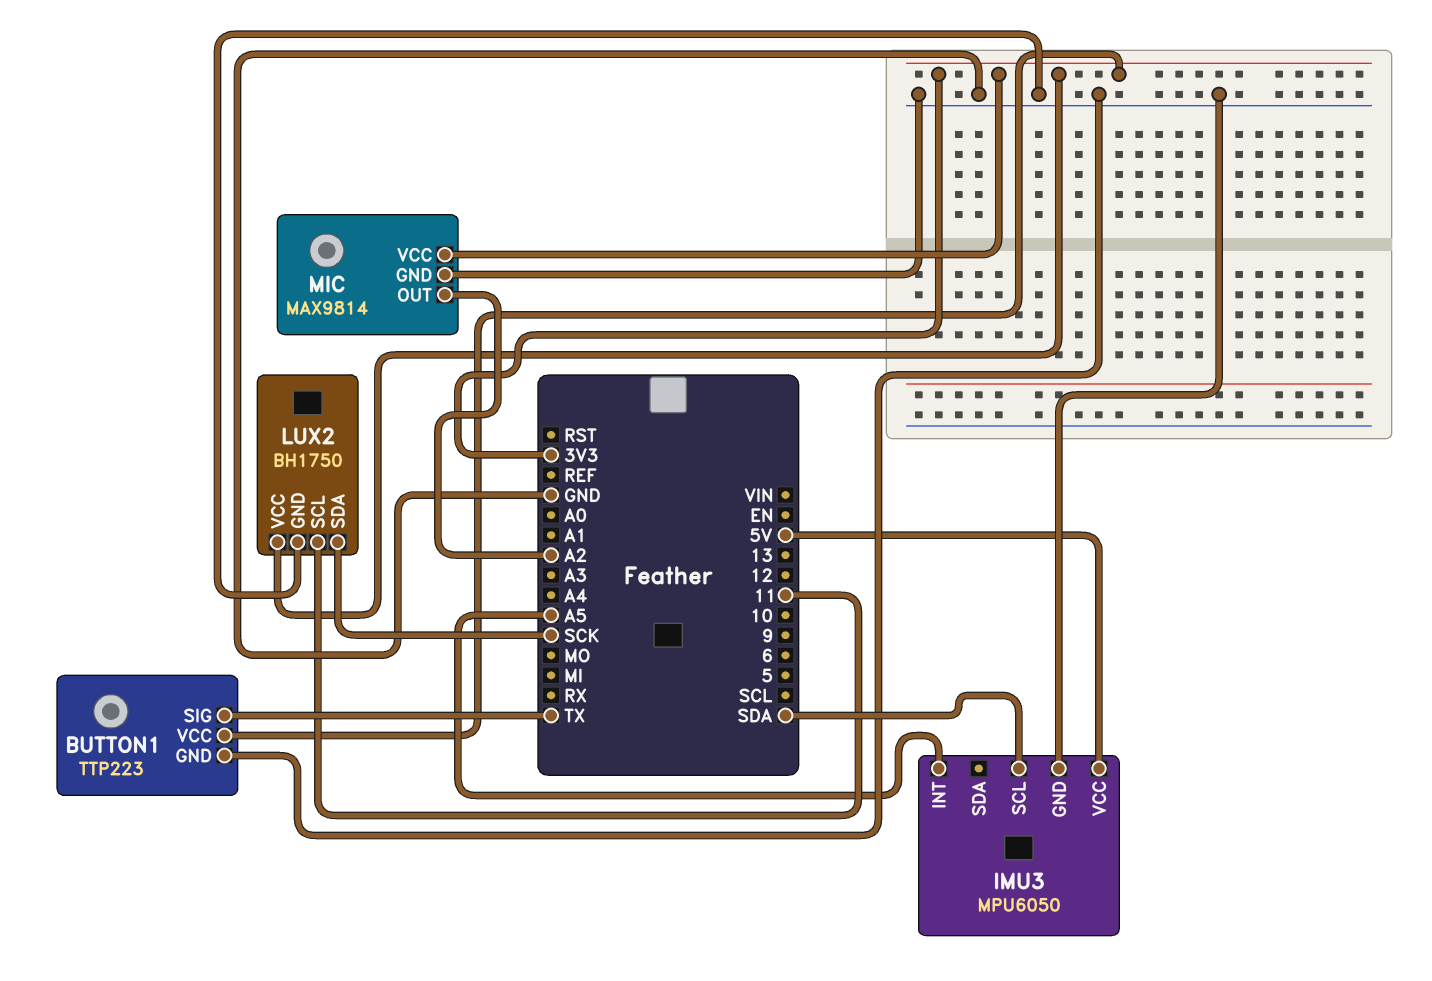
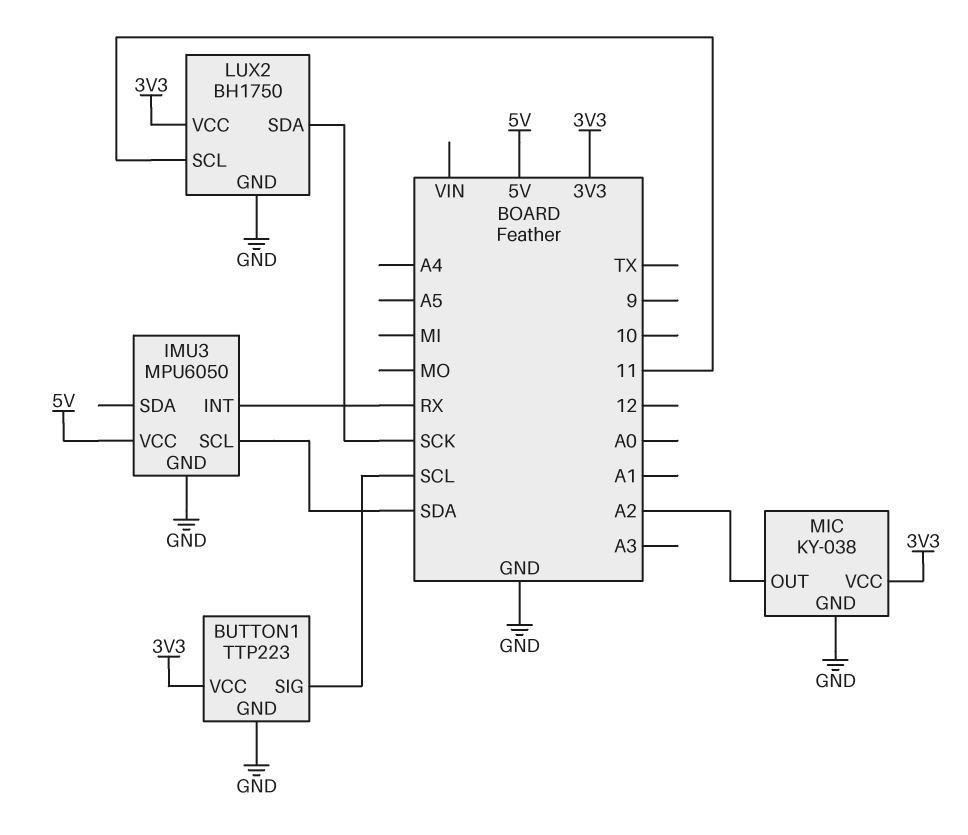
BUTTON1 pin SIG: TX -> SCL
IMU3 pin INT: A5 -> RX
MIC: MAX9814 -> KY-038

